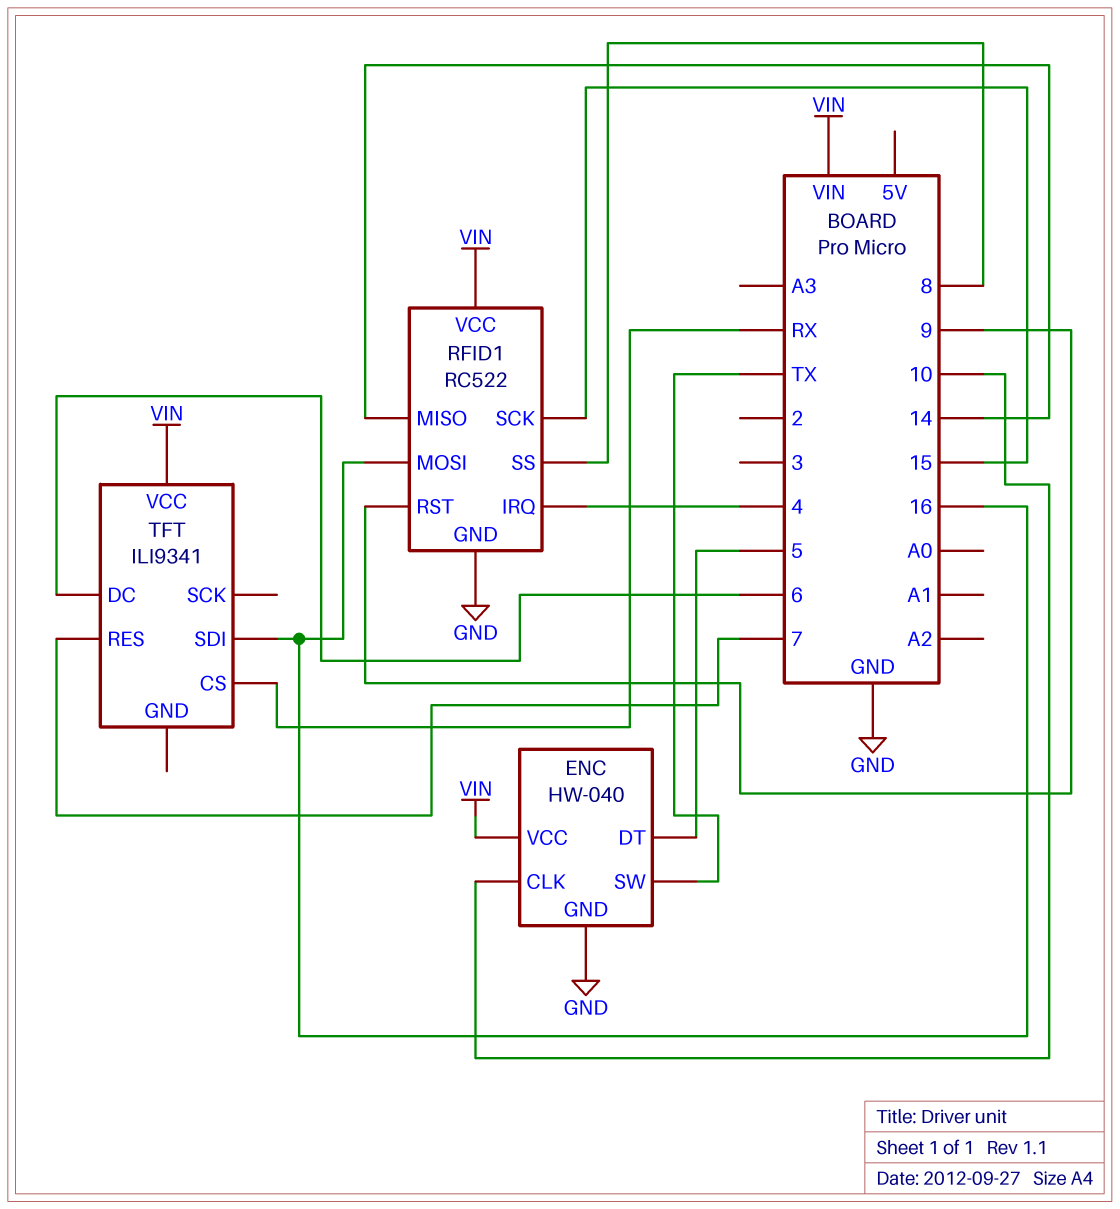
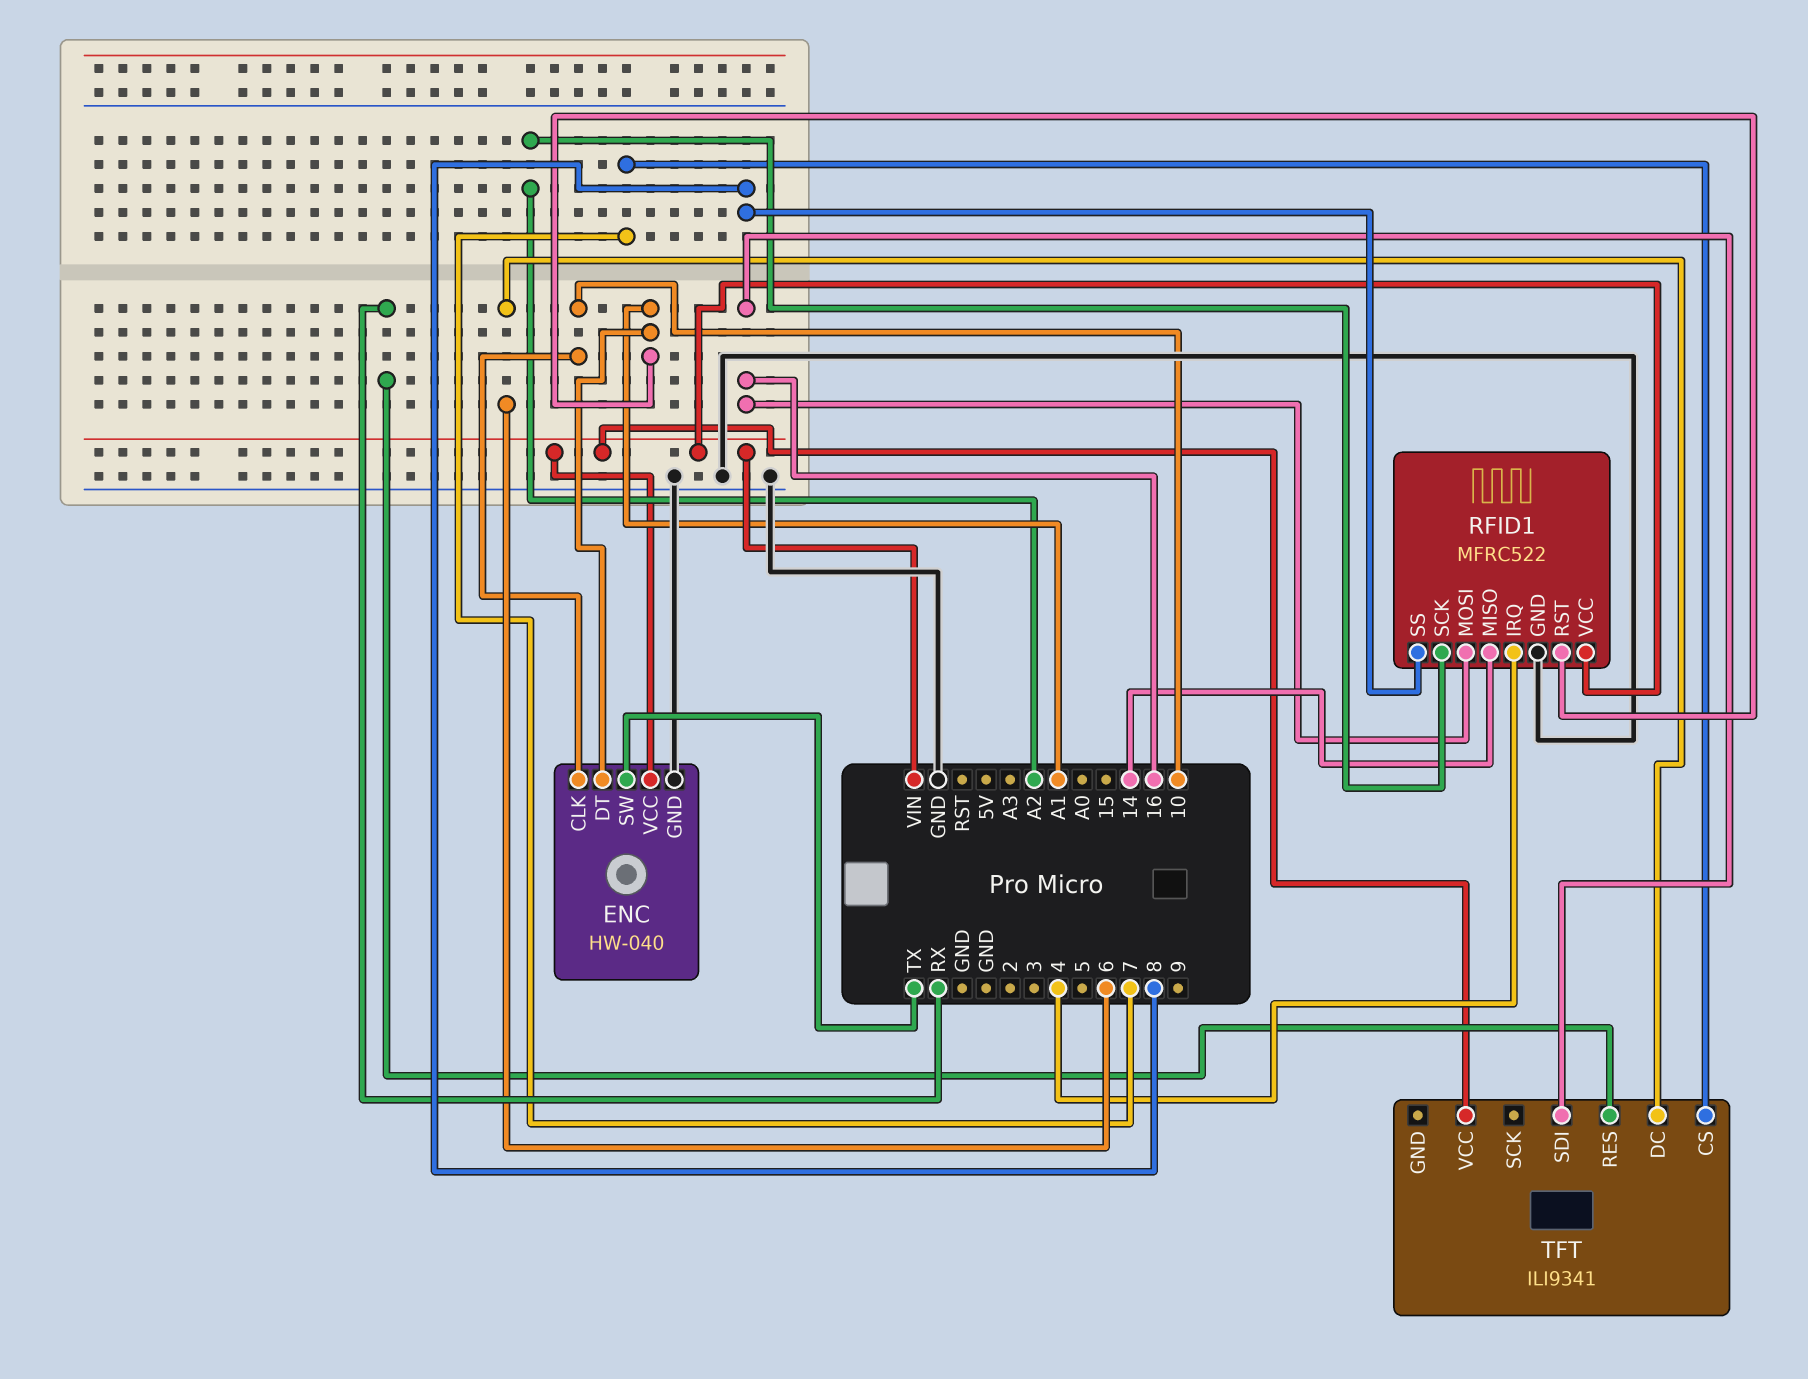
ENC pin DT: 5 -> A1
RFID1: RC522 -> MFRC522
RFID1 pin RST: 9 -> A1
RFID1 pin SCK: 15 -> A2
TFT pin CS: RX -> 7
TFT pin RES: 7 -> RX

